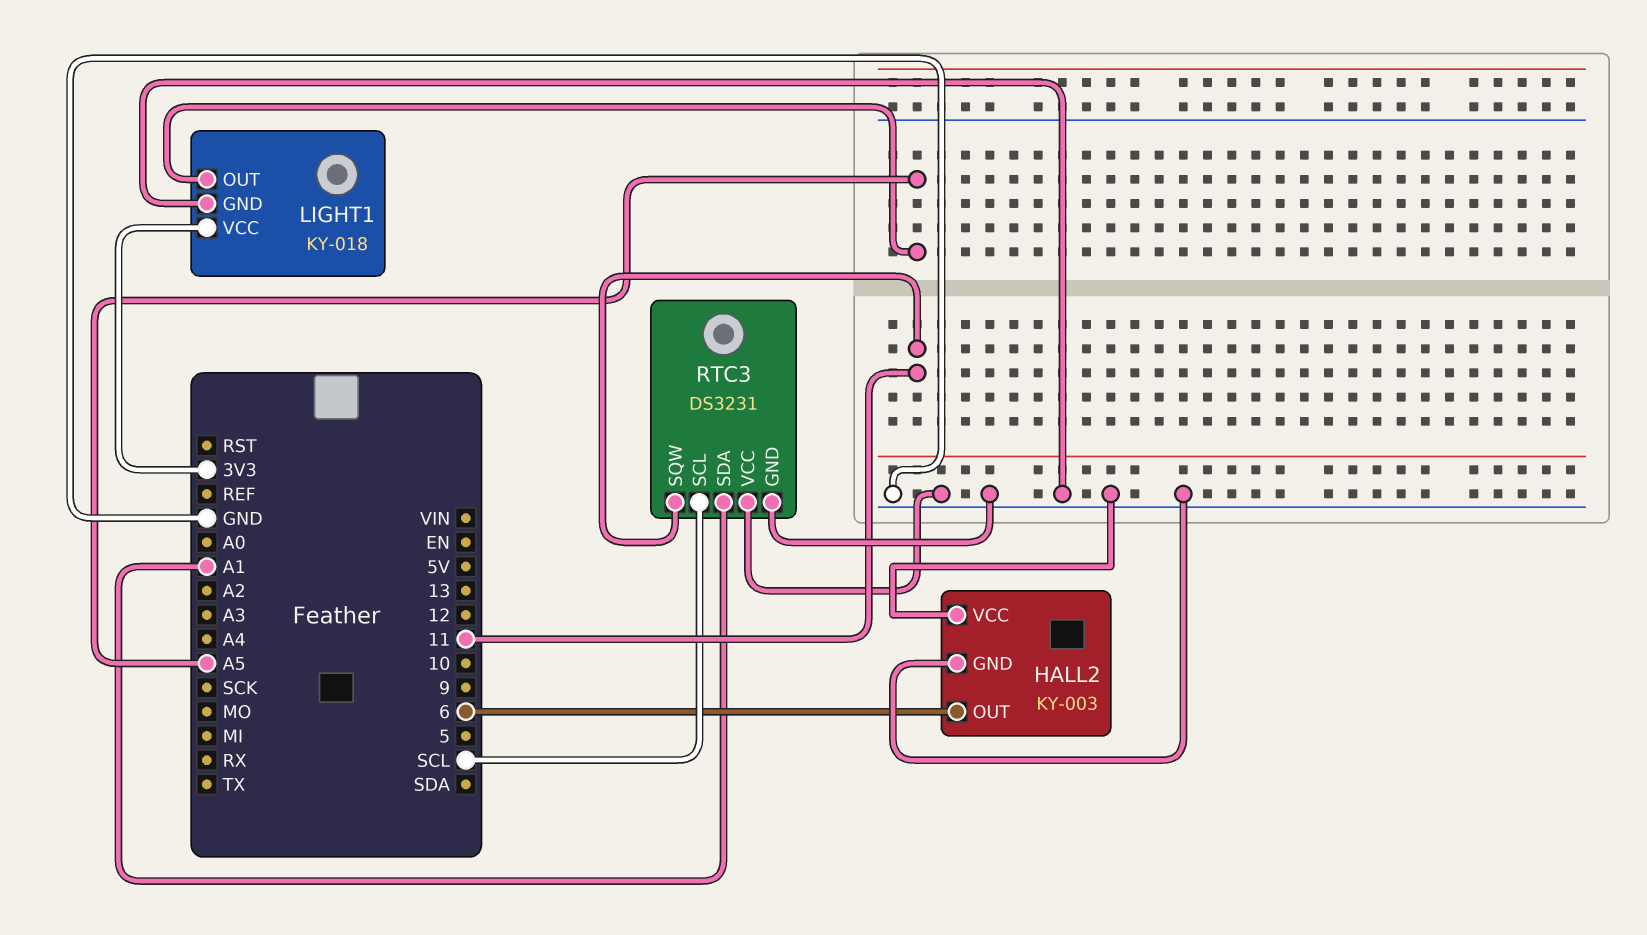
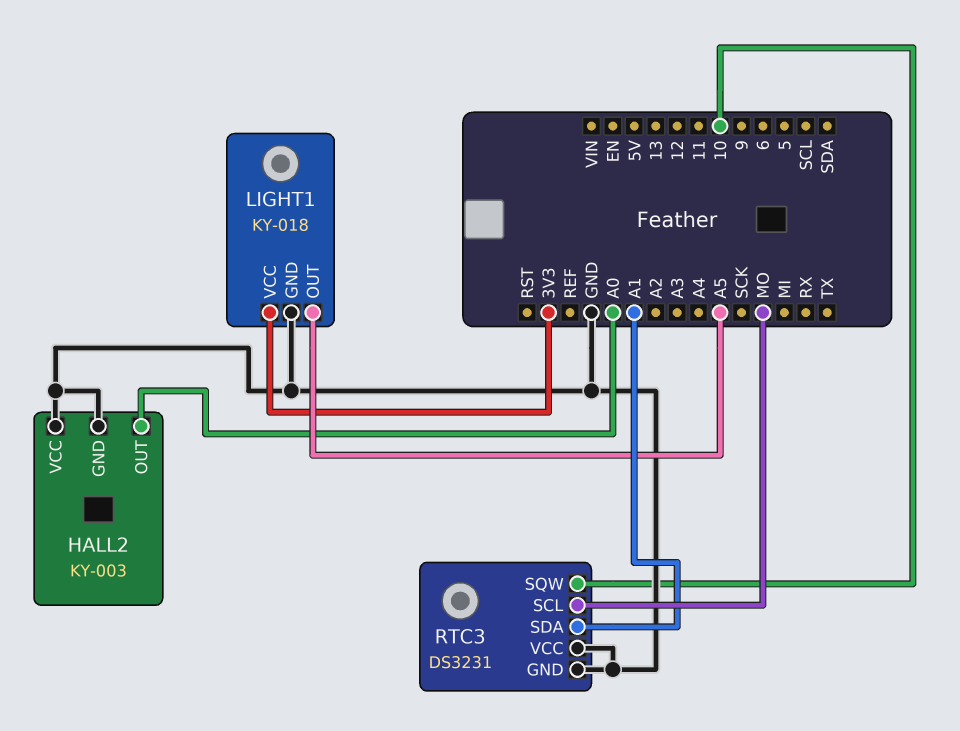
HALL2 pin OUT: 6 -> A0
RTC3 pin SCL: SCL -> MO
RTC3 pin SQW: 11 -> 10

